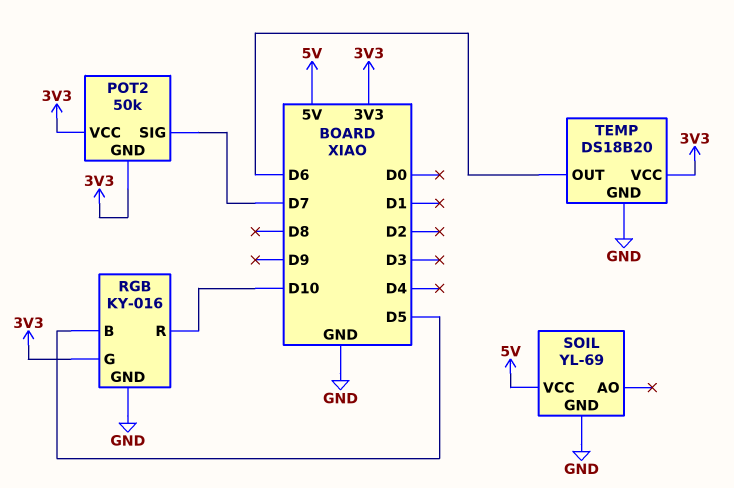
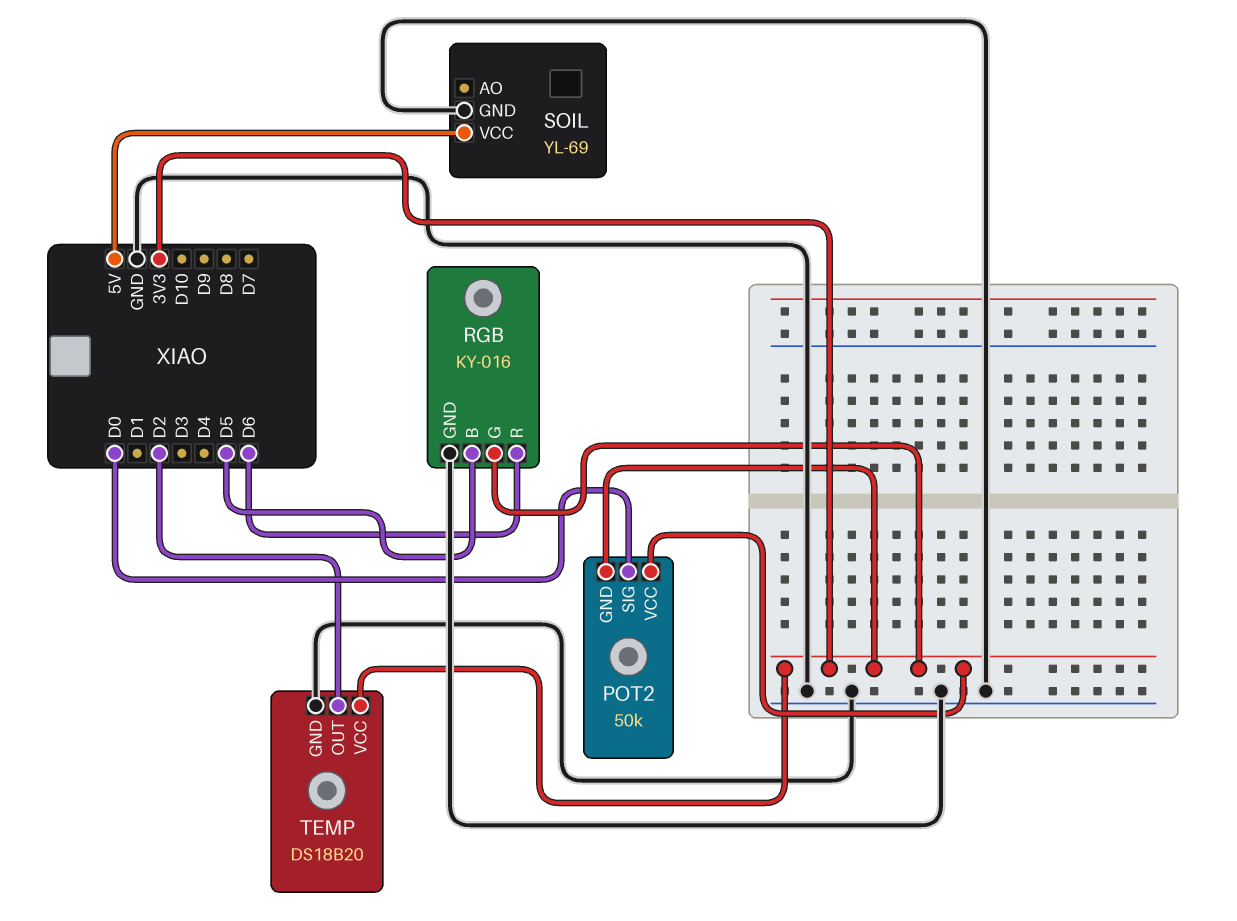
POT2 pin SIG: D7 -> D0
RGB pin R: D10 -> D6
TEMP pin OUT: D6 -> D2

